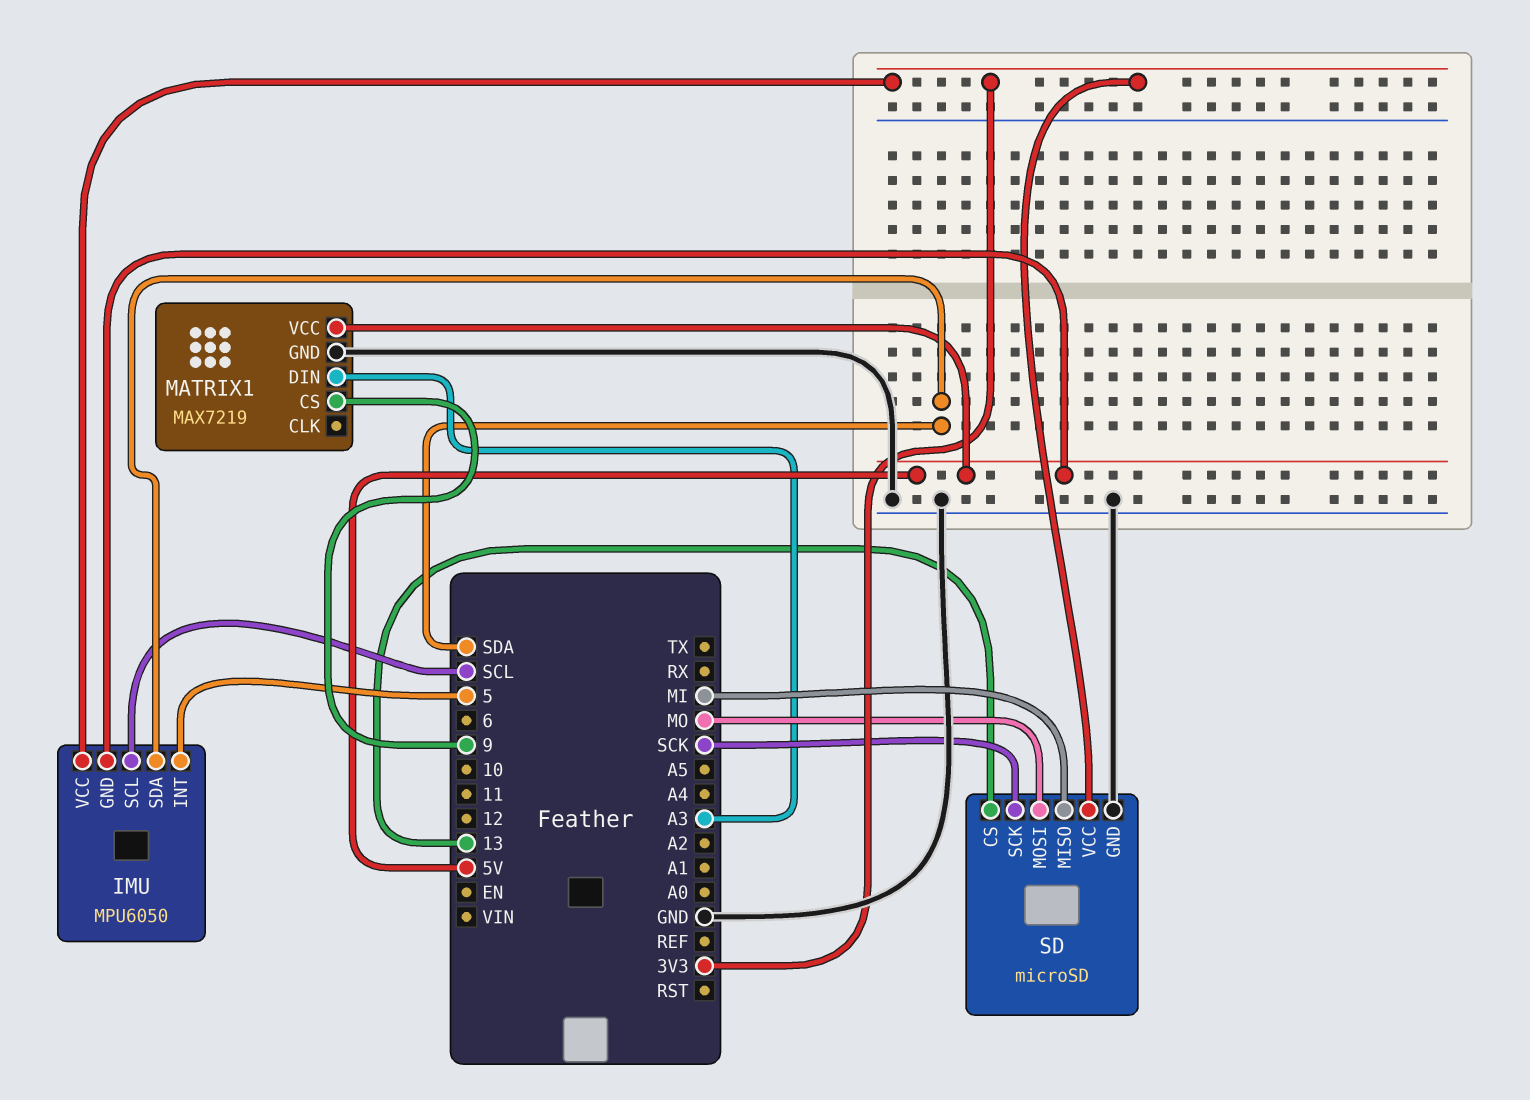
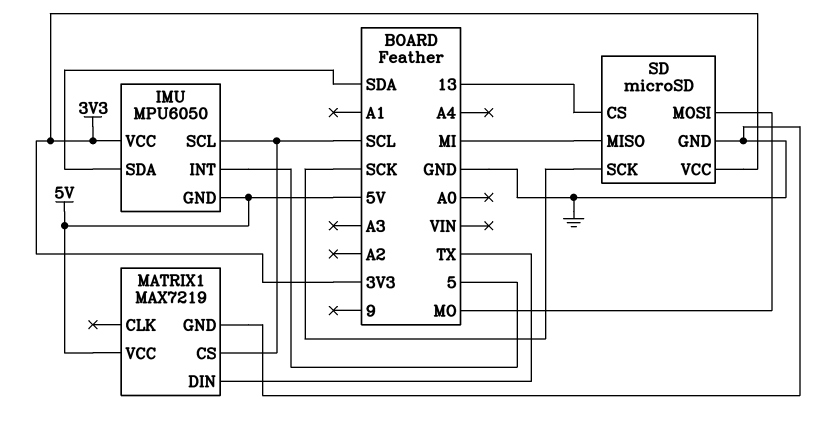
MATRIX1 pin CS: 9 -> SCL
MATRIX1 pin DIN: A3 -> TX

